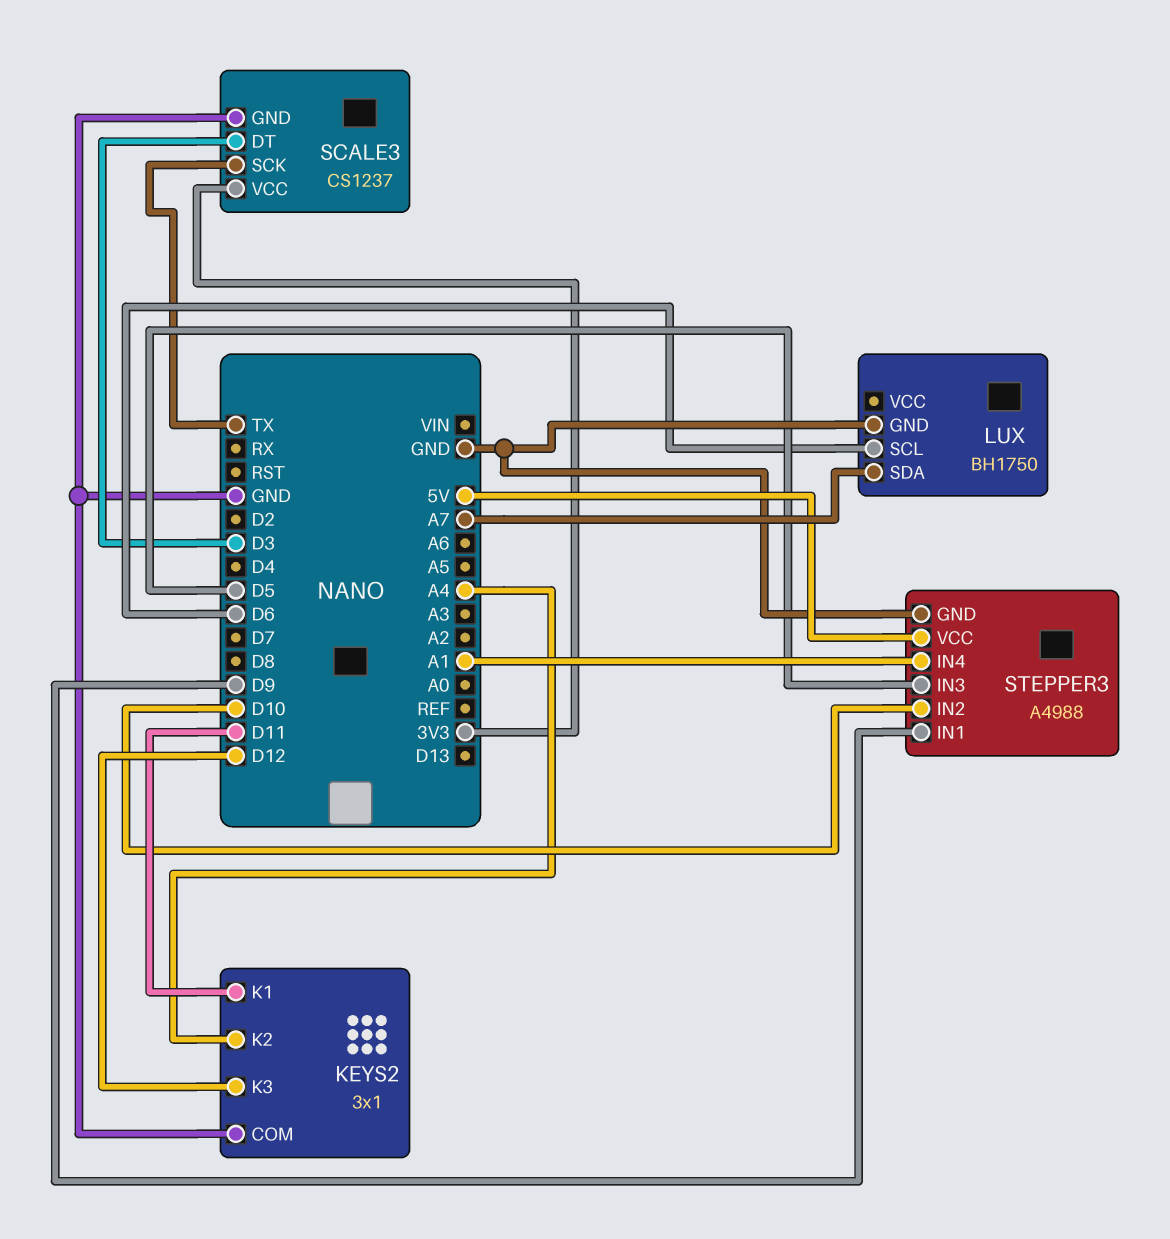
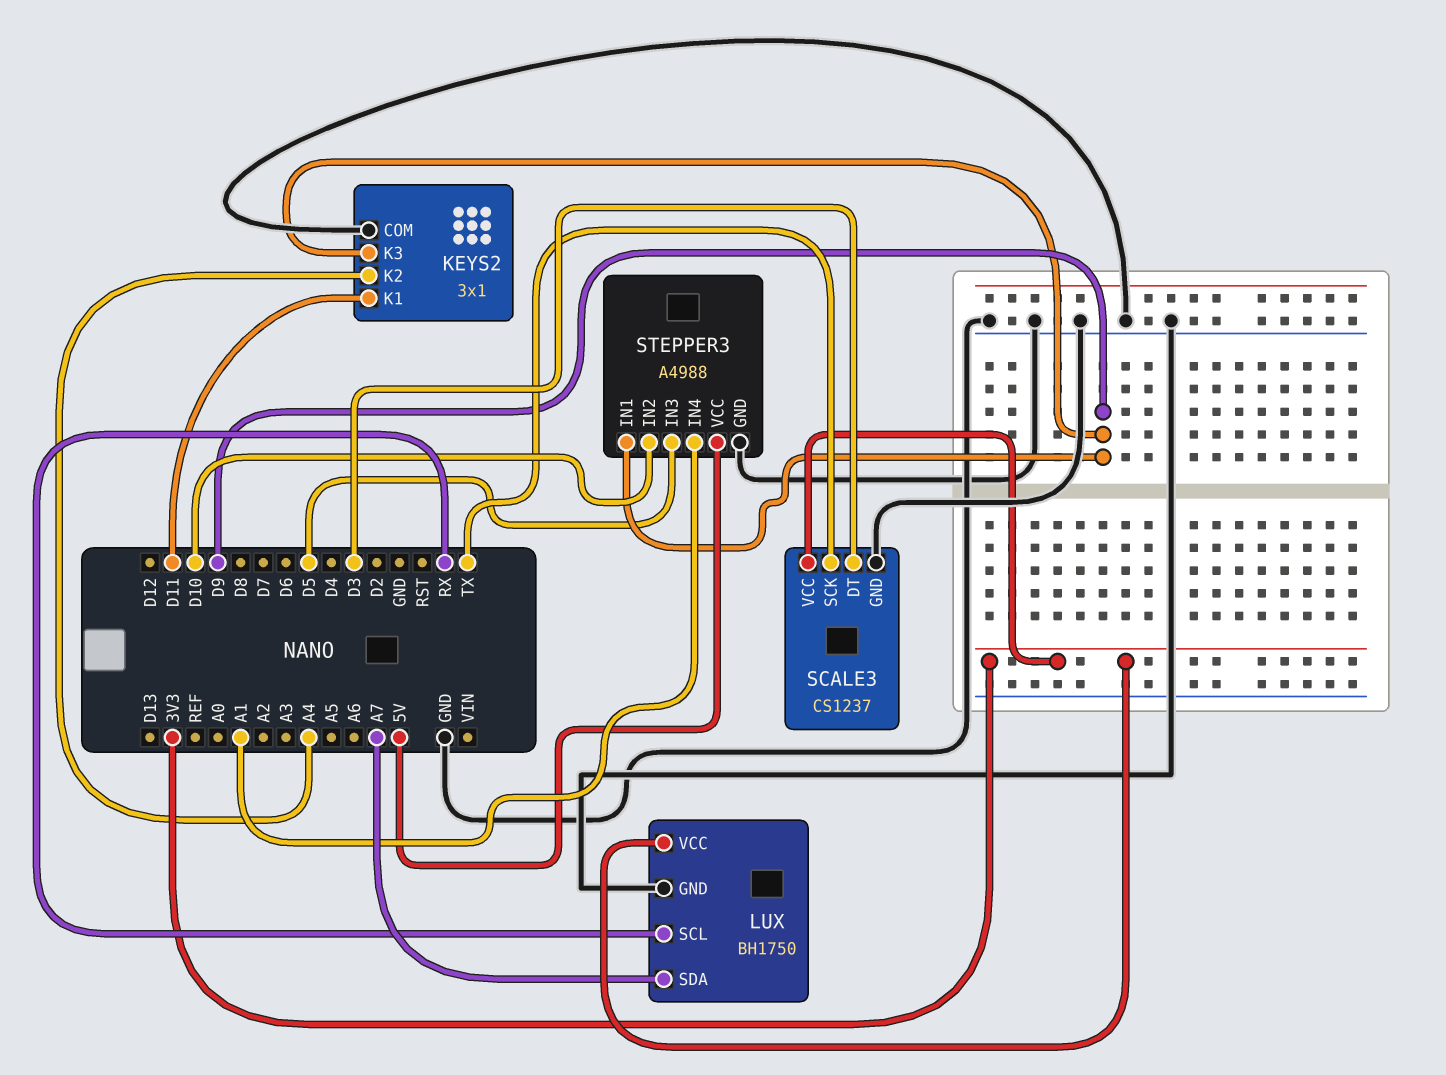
KEYS2 pin K3: D12 -> D9
LUX pin SCL: D6 -> RX
LUX pin VCC: none -> 3V3

